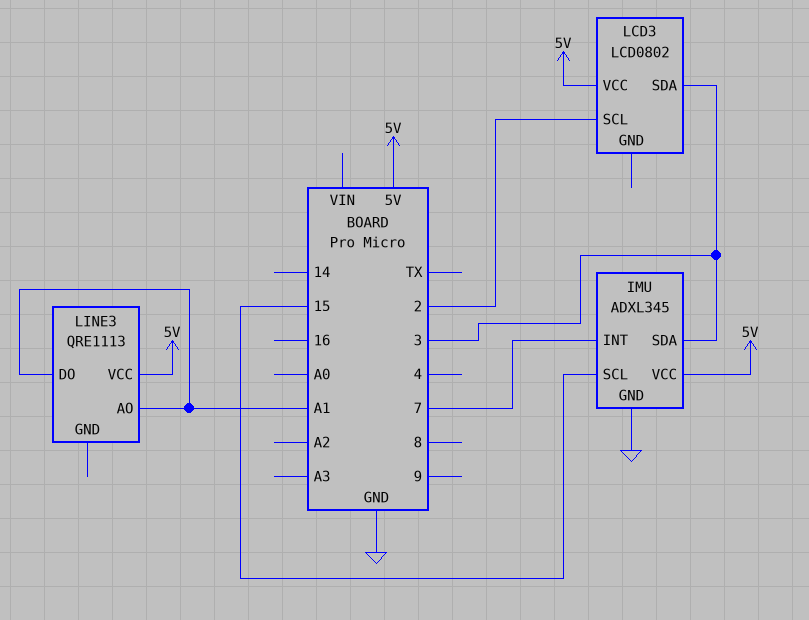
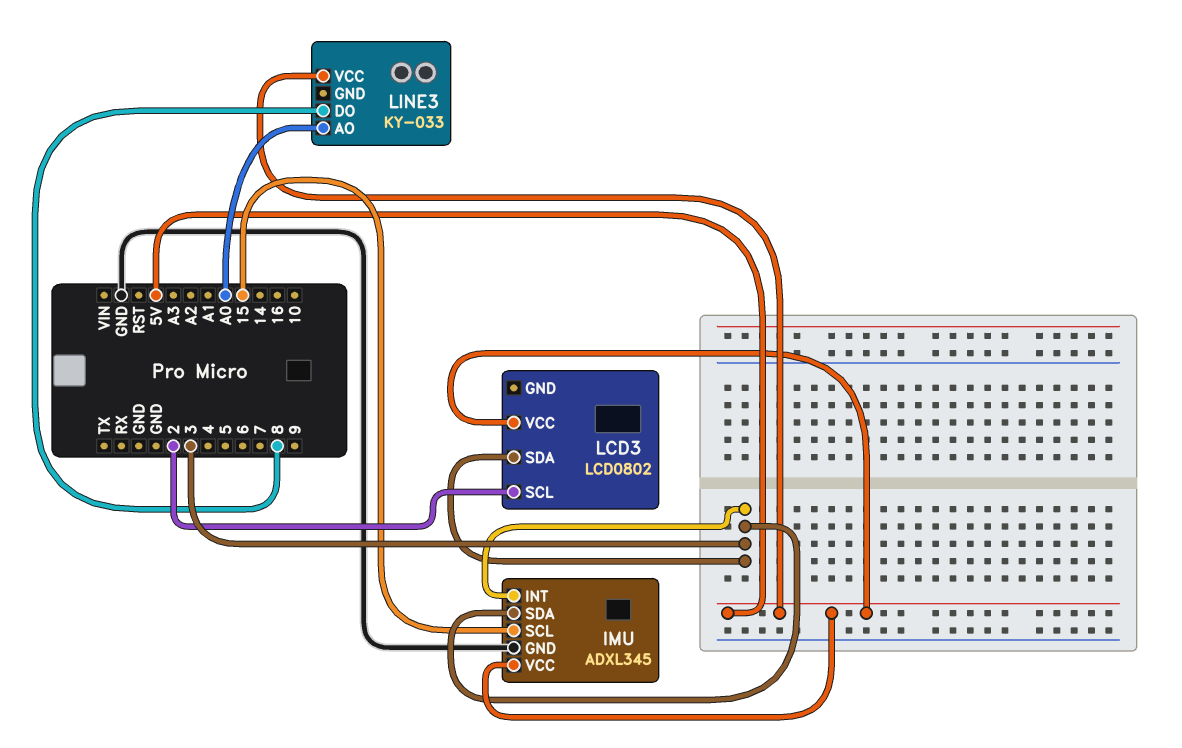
IMU pin INT: 7 -> 3
LINE3: QRE1113 -> KY-033
LINE3 pin AO: A1 -> A0
LINE3 pin DO: A1 -> 8

